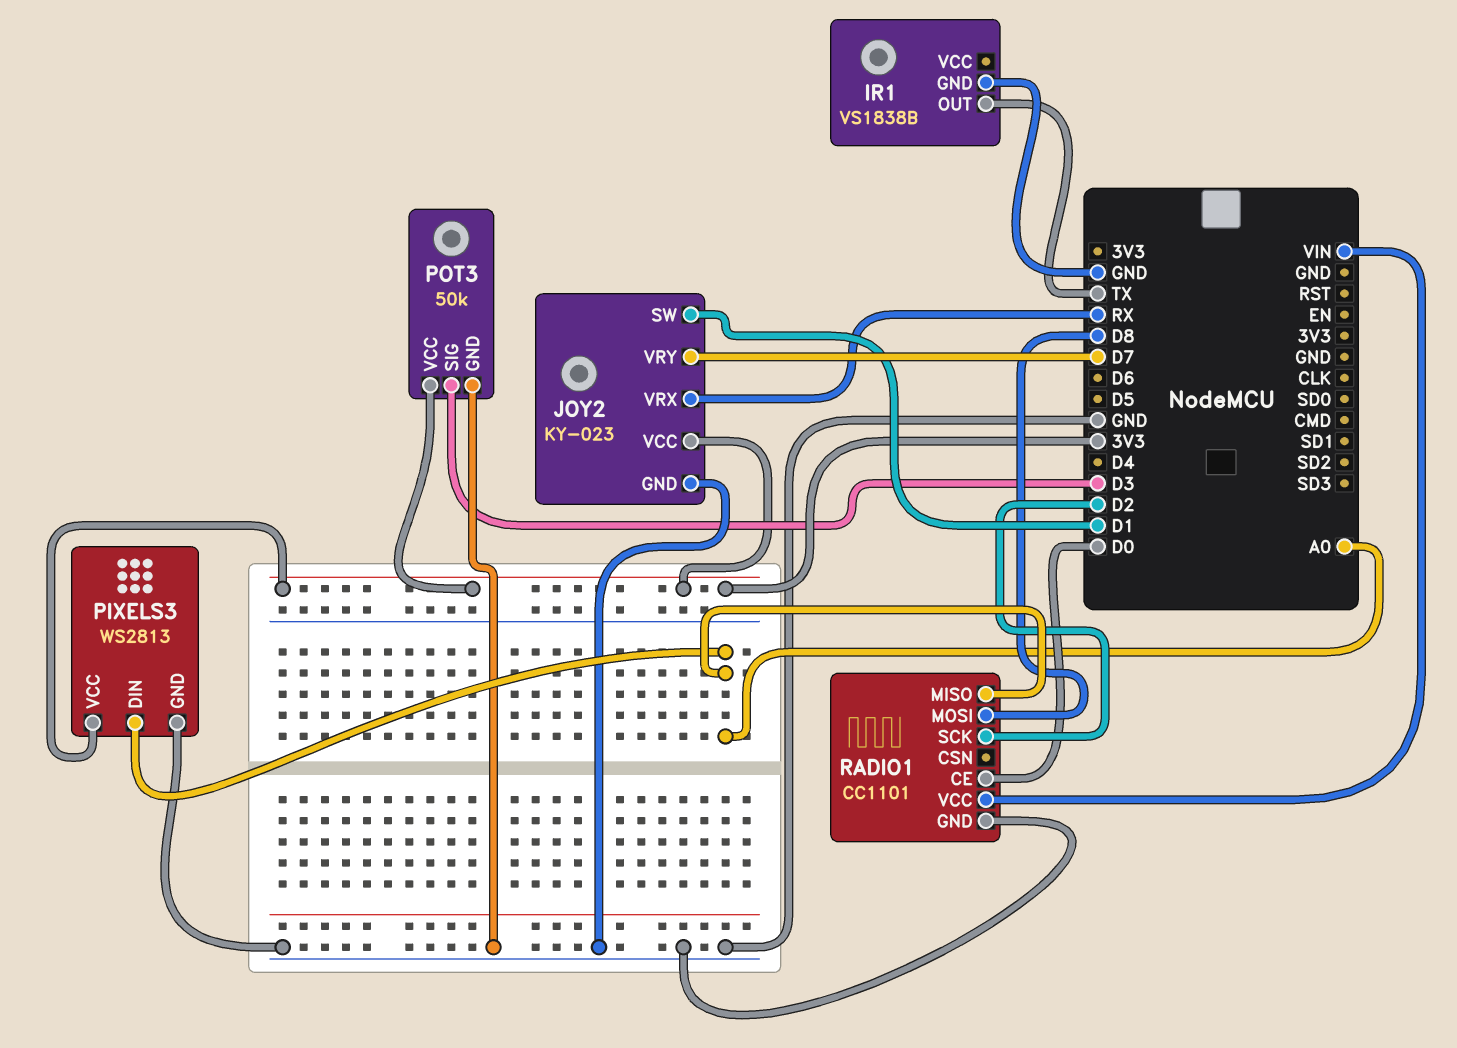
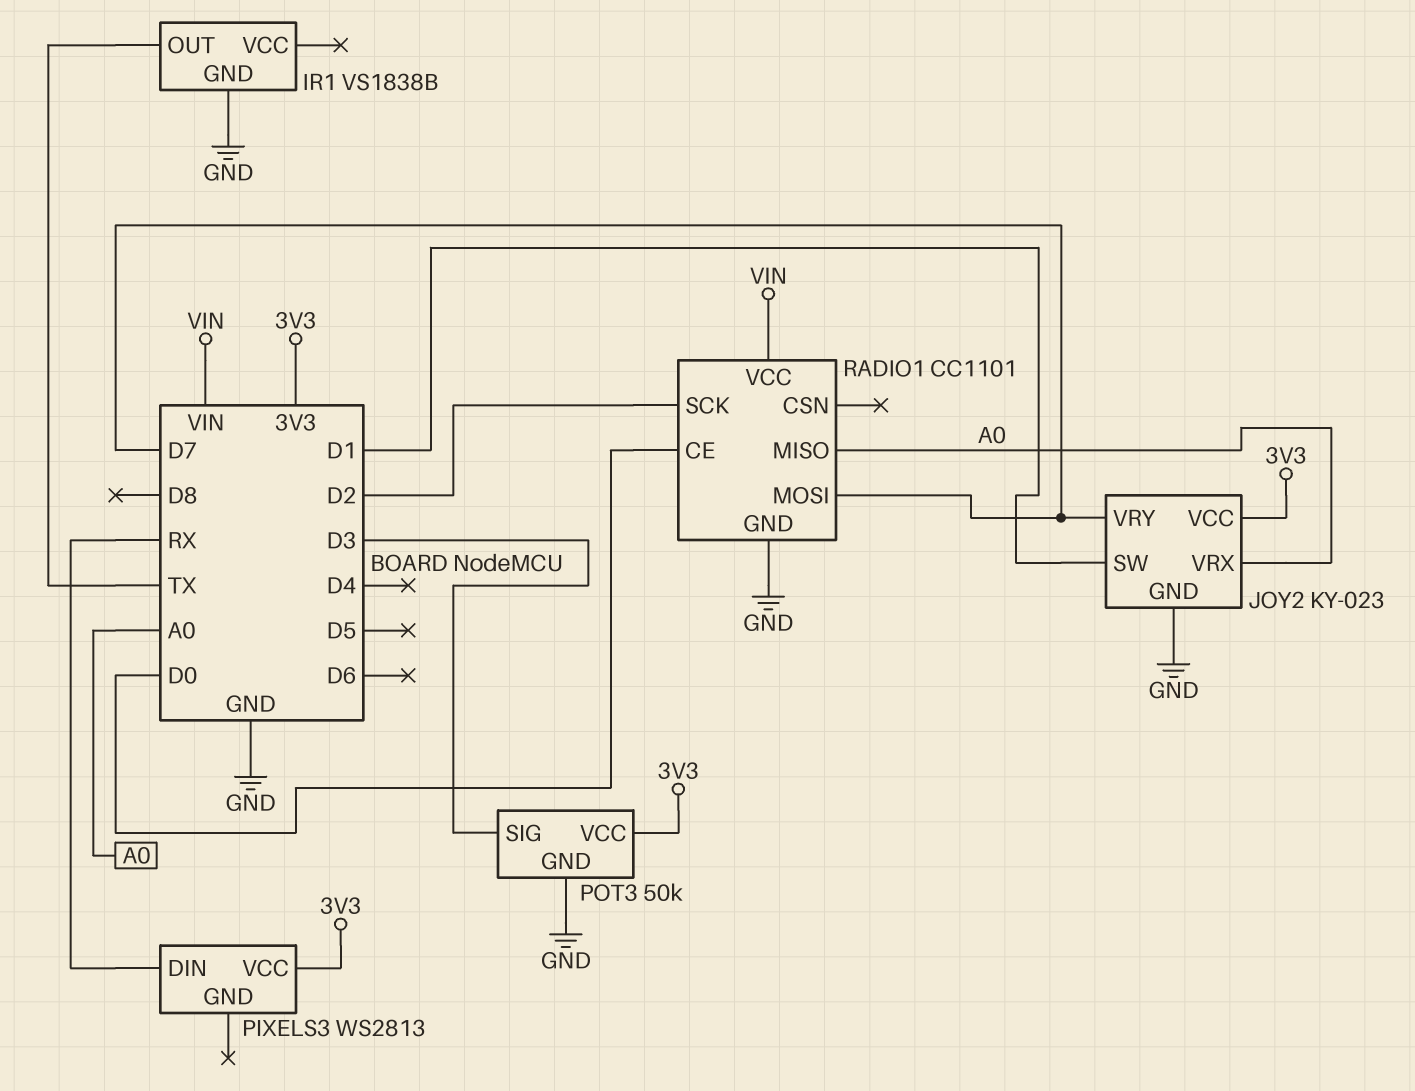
JOY2 pin VRX: RX -> A0
PIXELS3 pin DIN: A0 -> RX
PIXELS3 pin GND: GND -> none
RADIO1 pin MOSI: D8 -> D7

